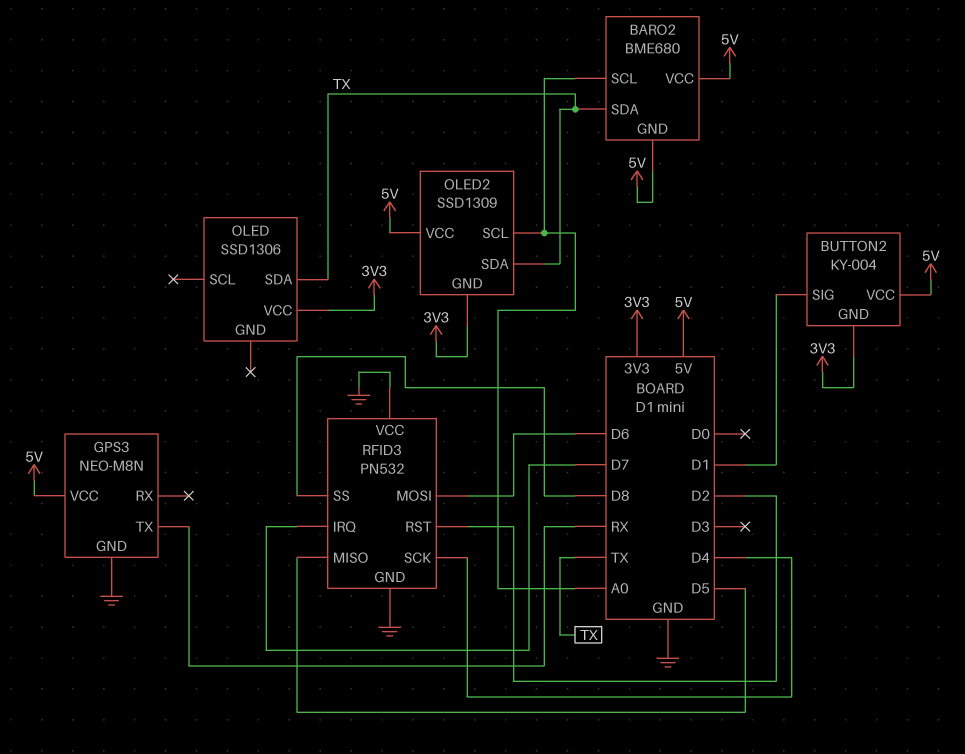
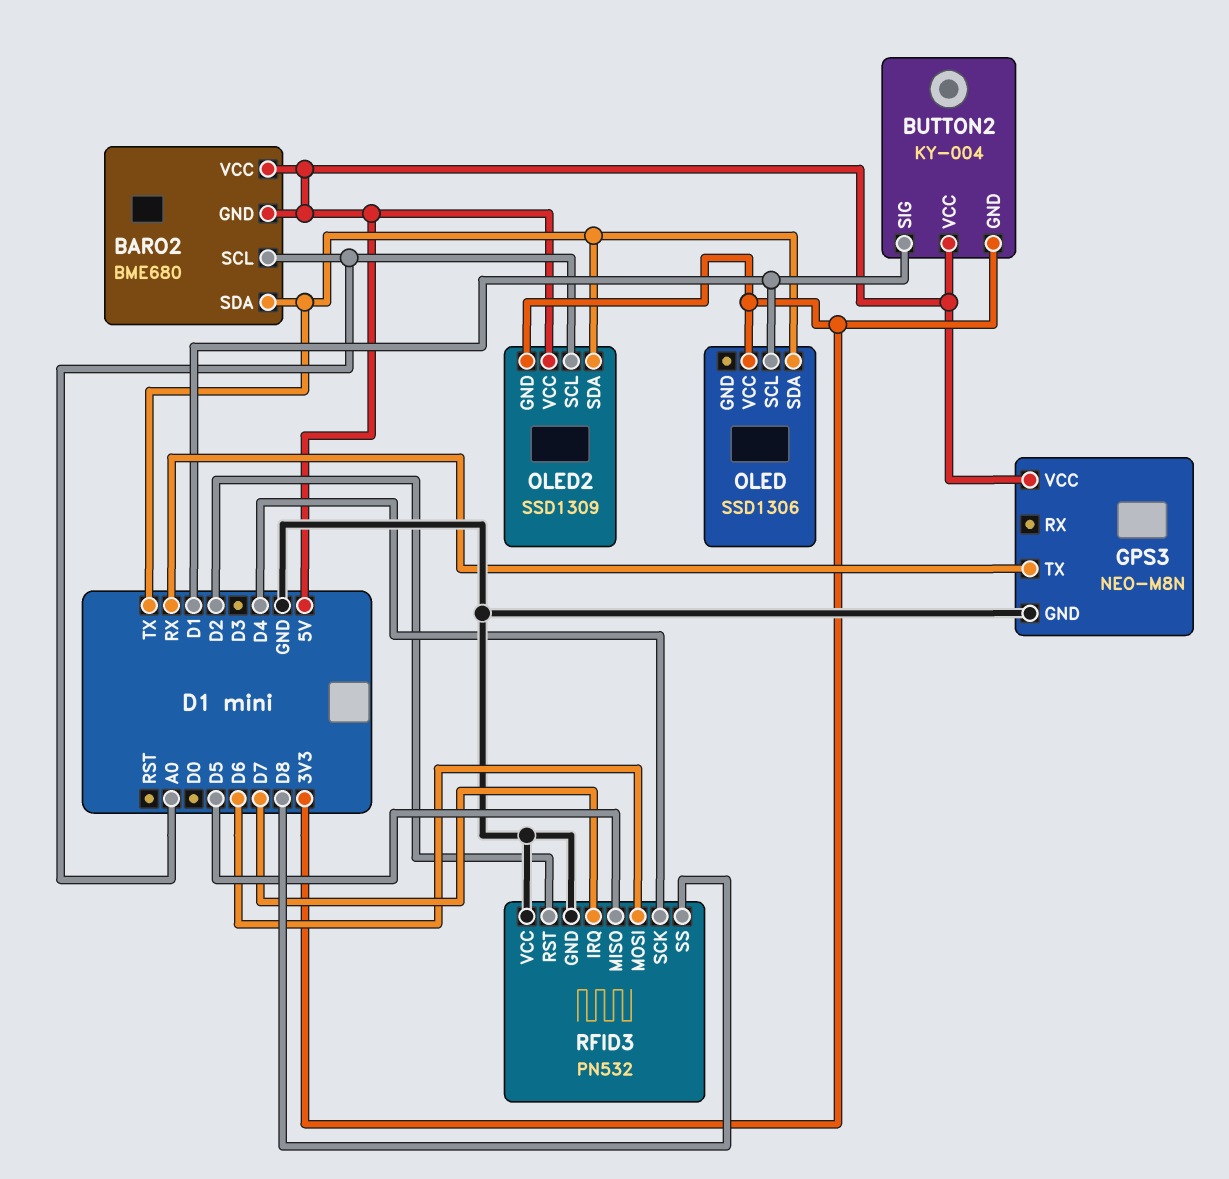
OLED pin SCL: none -> D1

